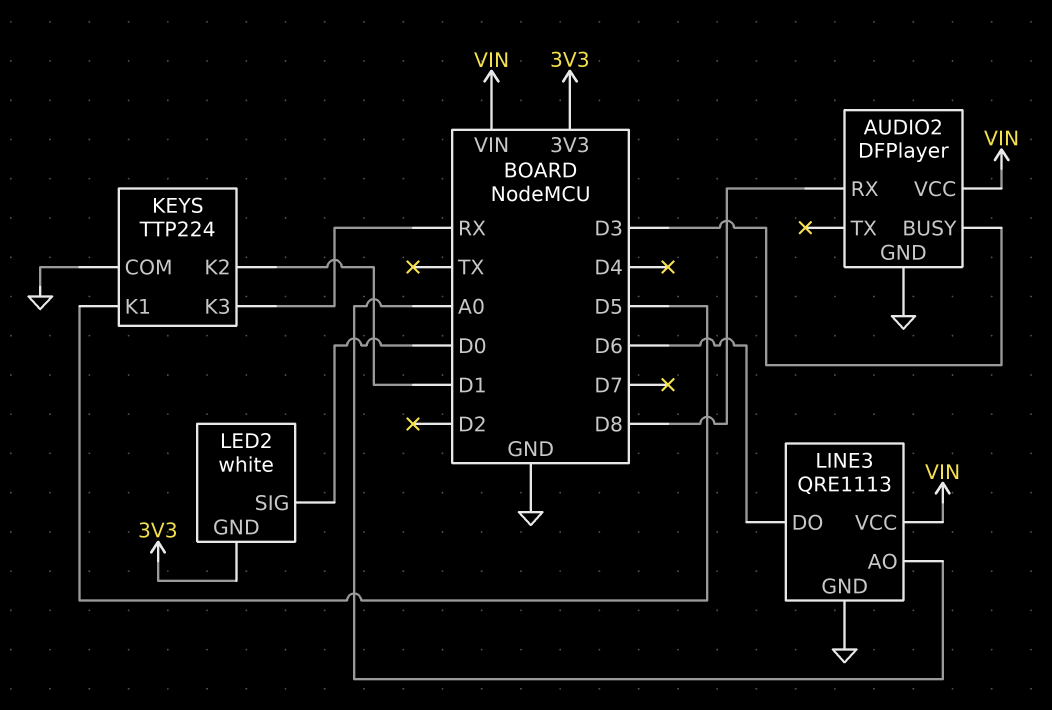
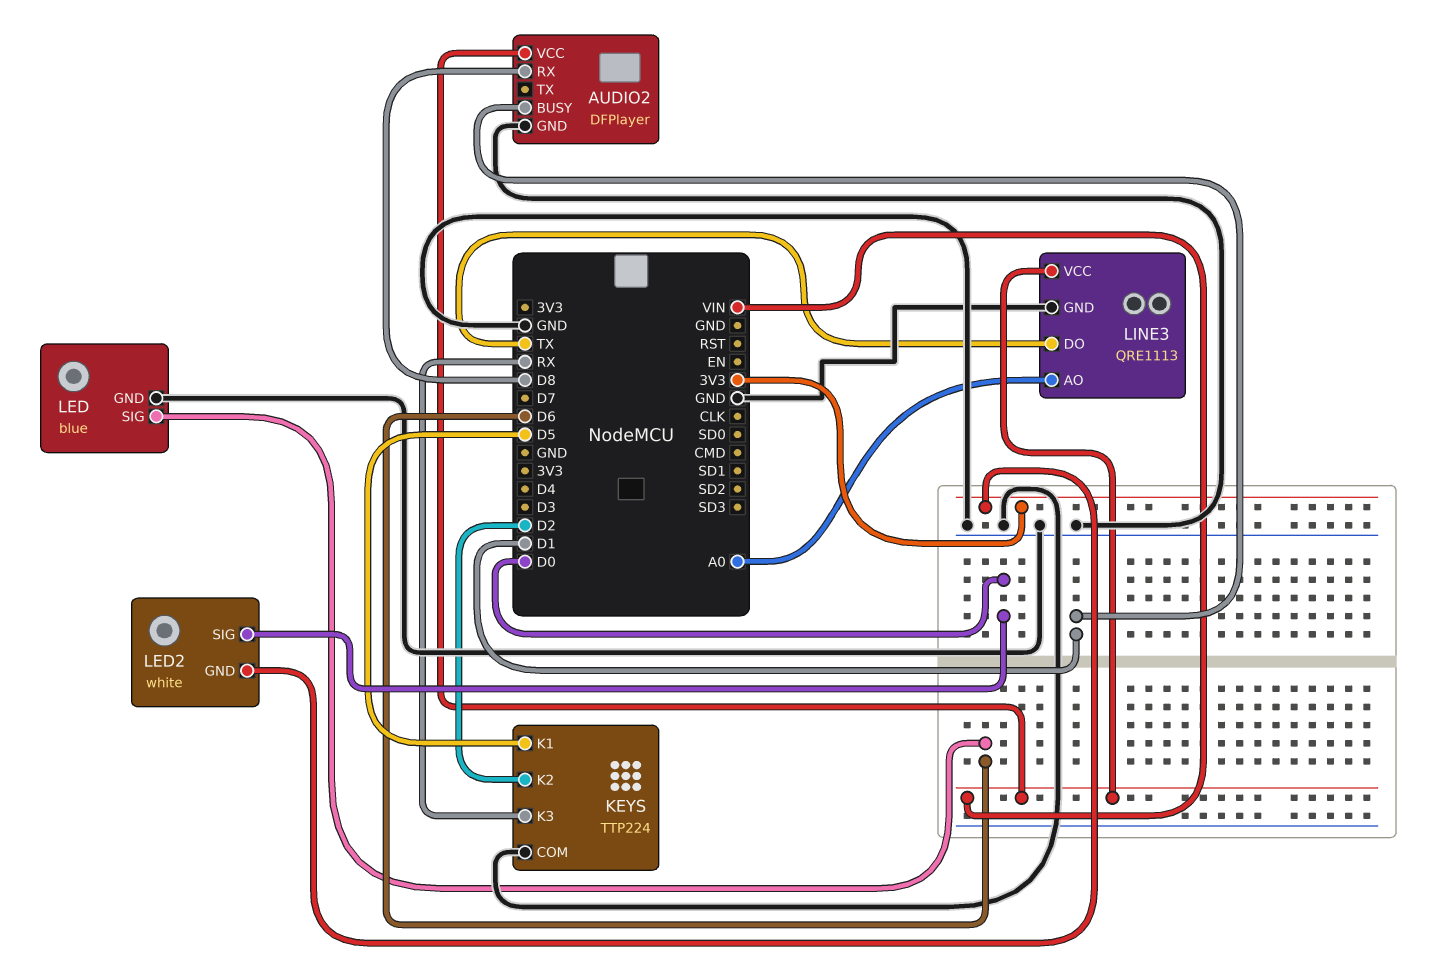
AUDIO2 pin BUSY: D3 -> D1
KEYS pin K2: D1 -> D2
LED: none -> blue
LED pin GND: none -> GND
LED pin SIG: none -> D6
LINE3 pin DO: D6 -> TX

